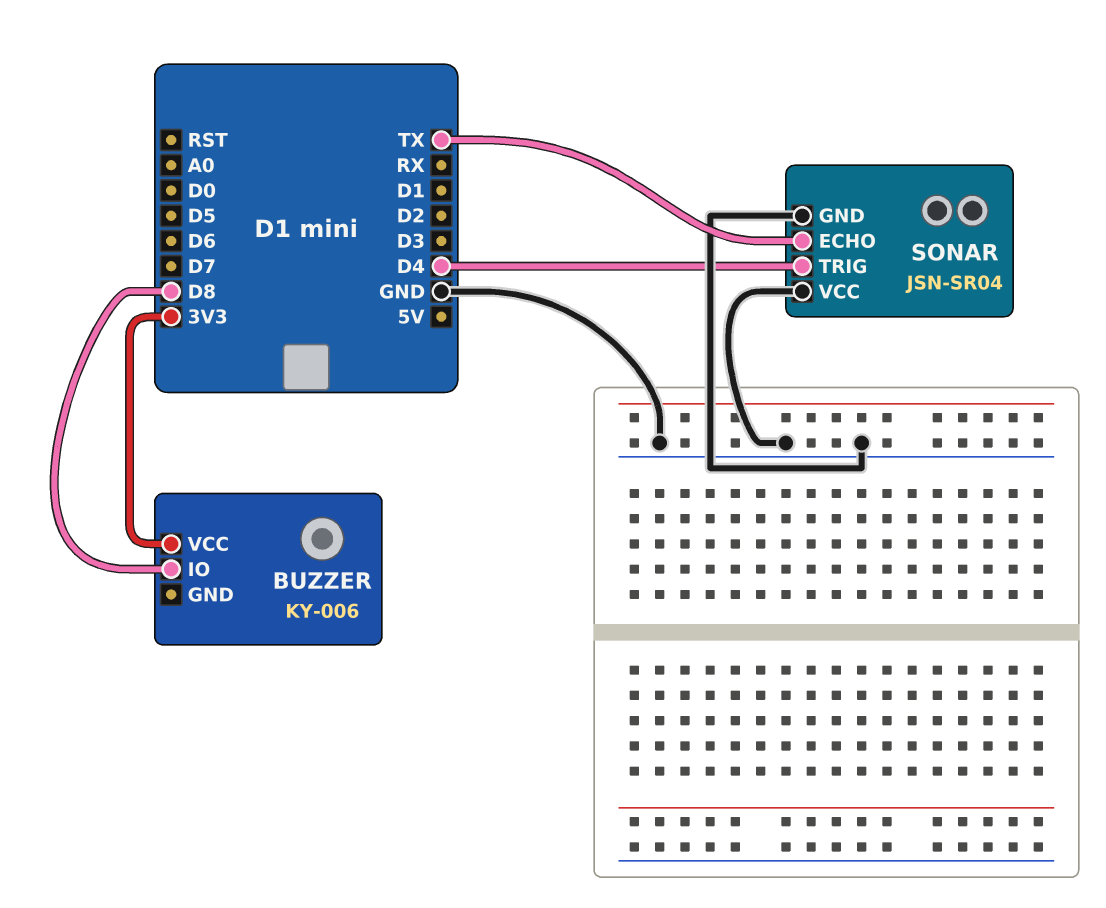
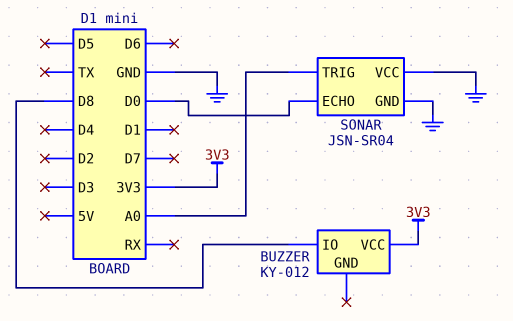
BUZZER: KY-006 -> KY-012
SONAR pin ECHO: TX -> D0
SONAR pin TRIG: D4 -> A0

